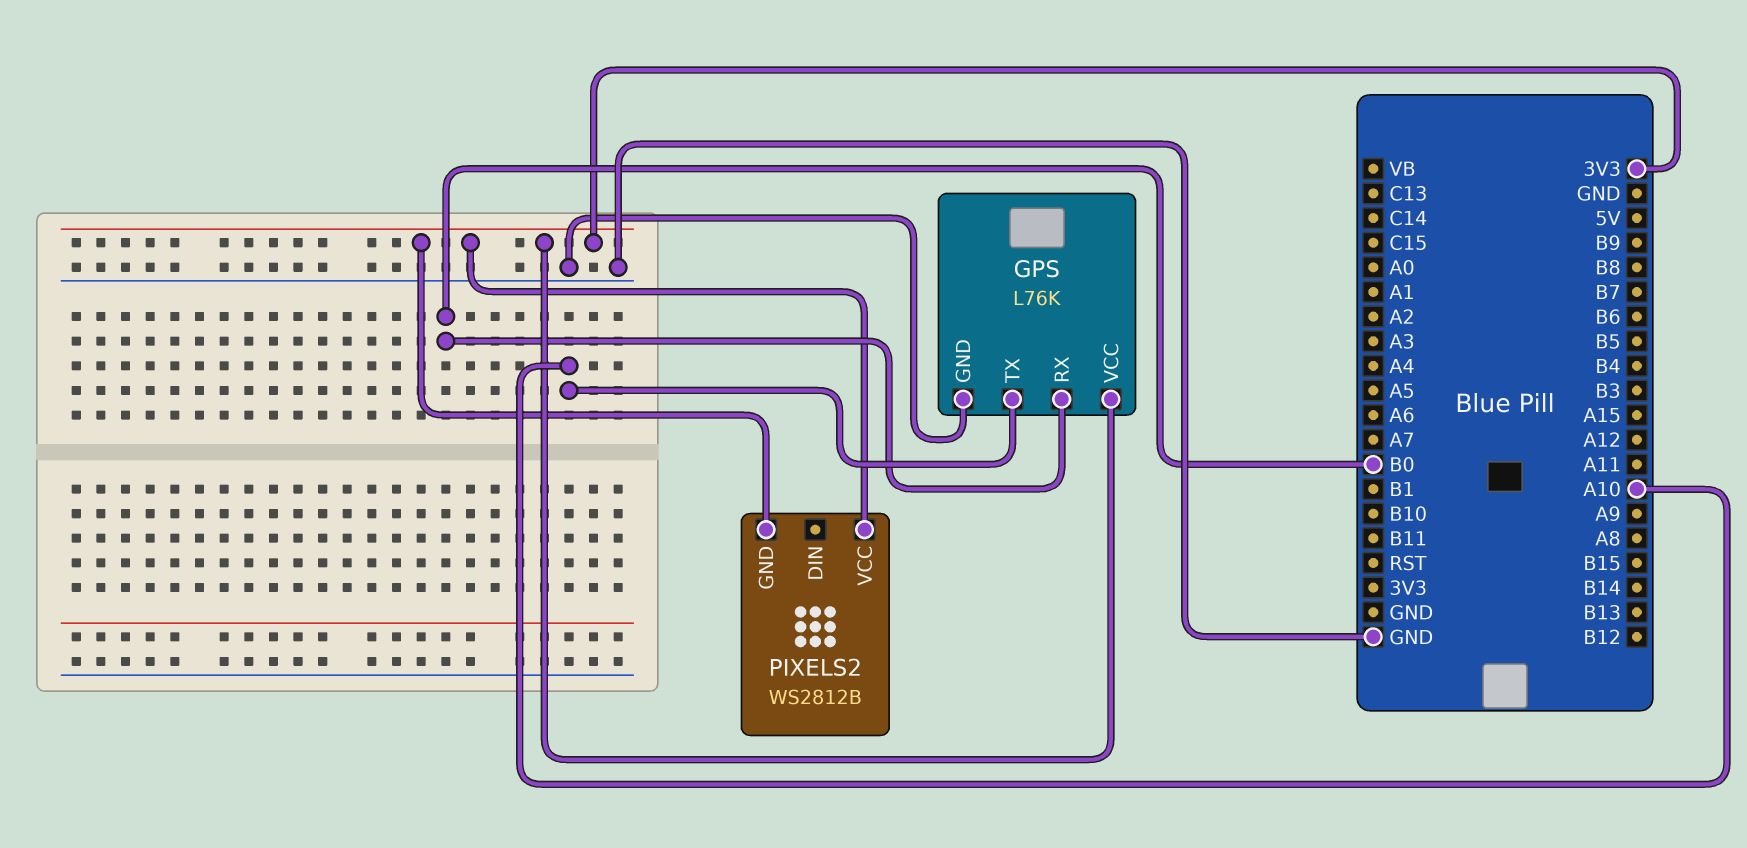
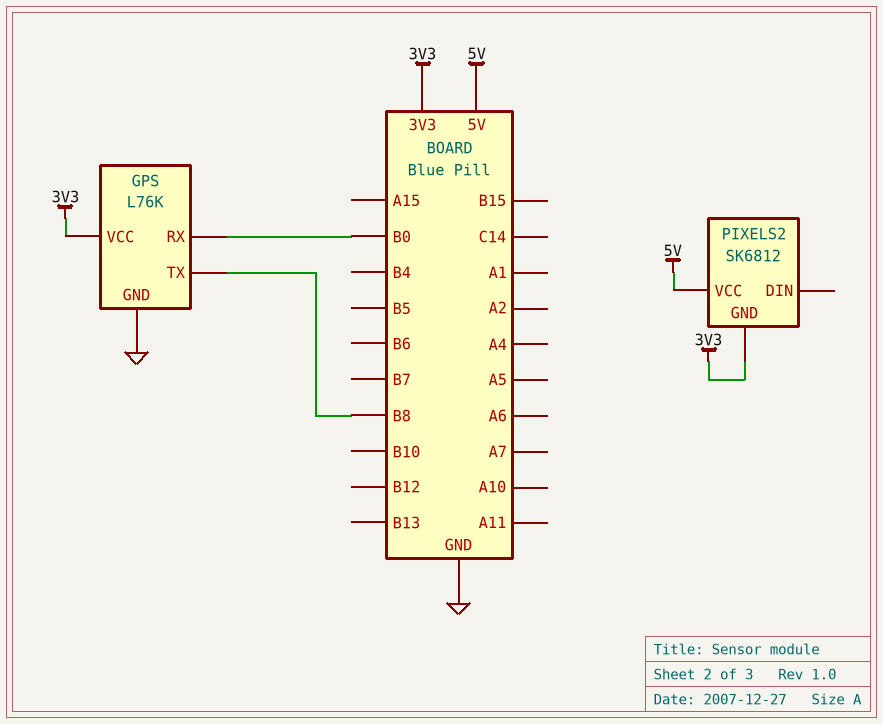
GPS pin TX: A10 -> B8
PIXELS2: WS2812B -> SK6812
PIXELS2 pin VCC: 3V3 -> 5V

